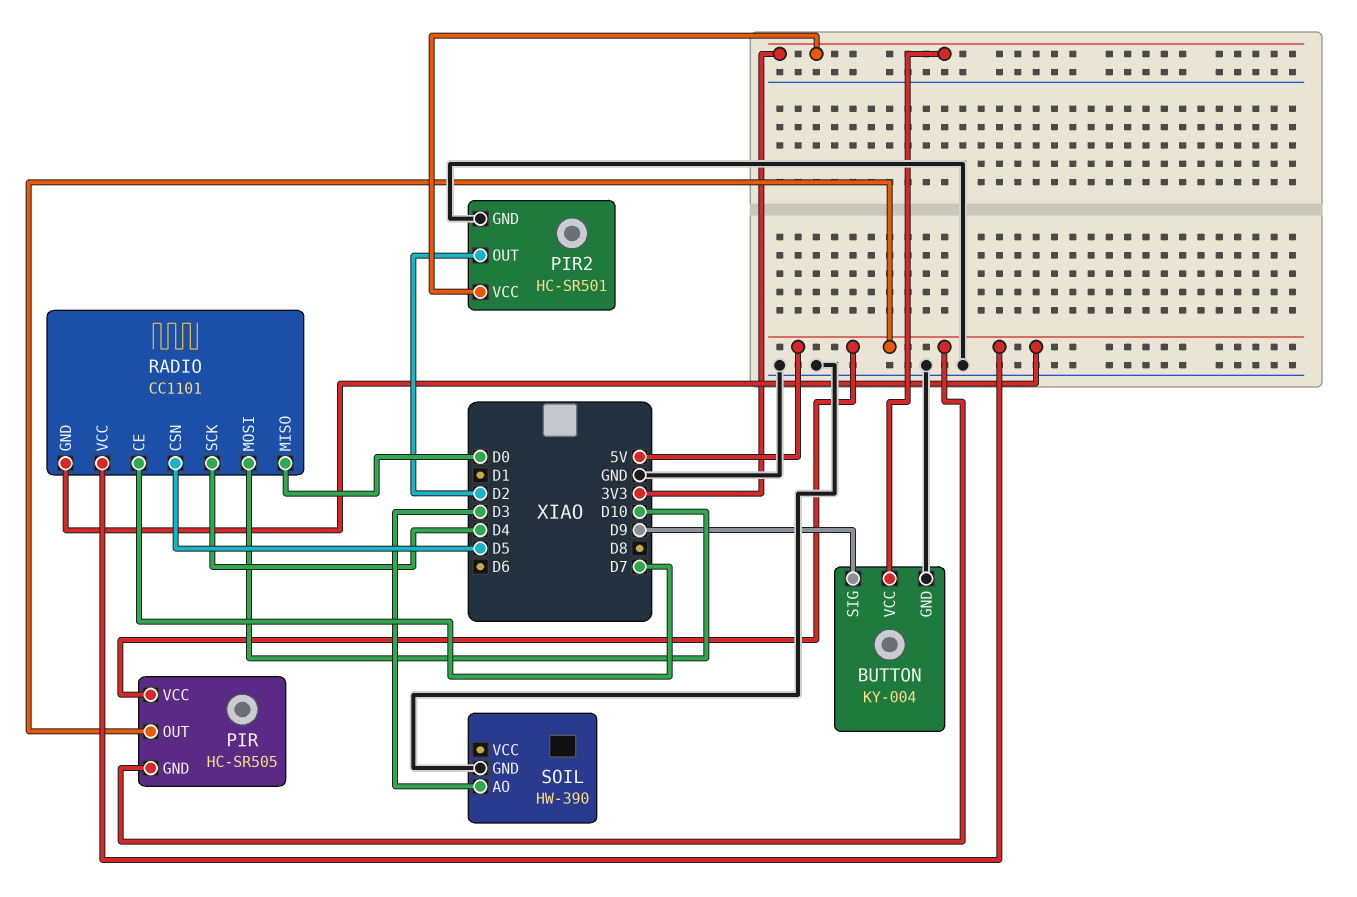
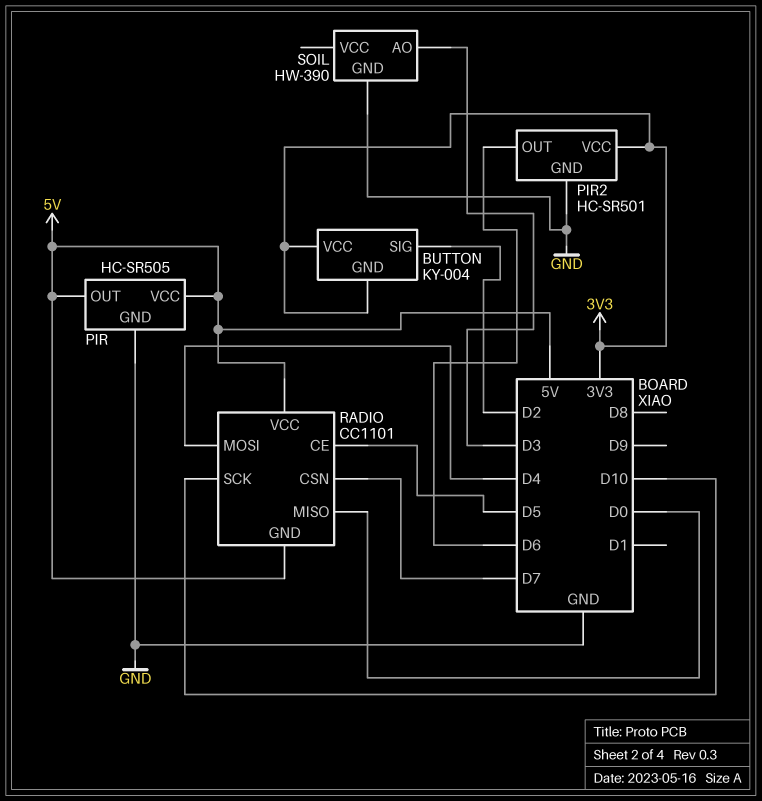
BUTTON pin GND: GND -> 3V3
BUTTON pin SIG: D9 -> D2
PIR pin GND: 5V -> GND
PIR2 pin OUT: D2 -> D6
RADIO pin CE: D7 -> D5
RADIO pin CSN: D5 -> D7
RADIO pin MOSI: D10 -> D4
RADIO pin SCK: D4 -> D10

